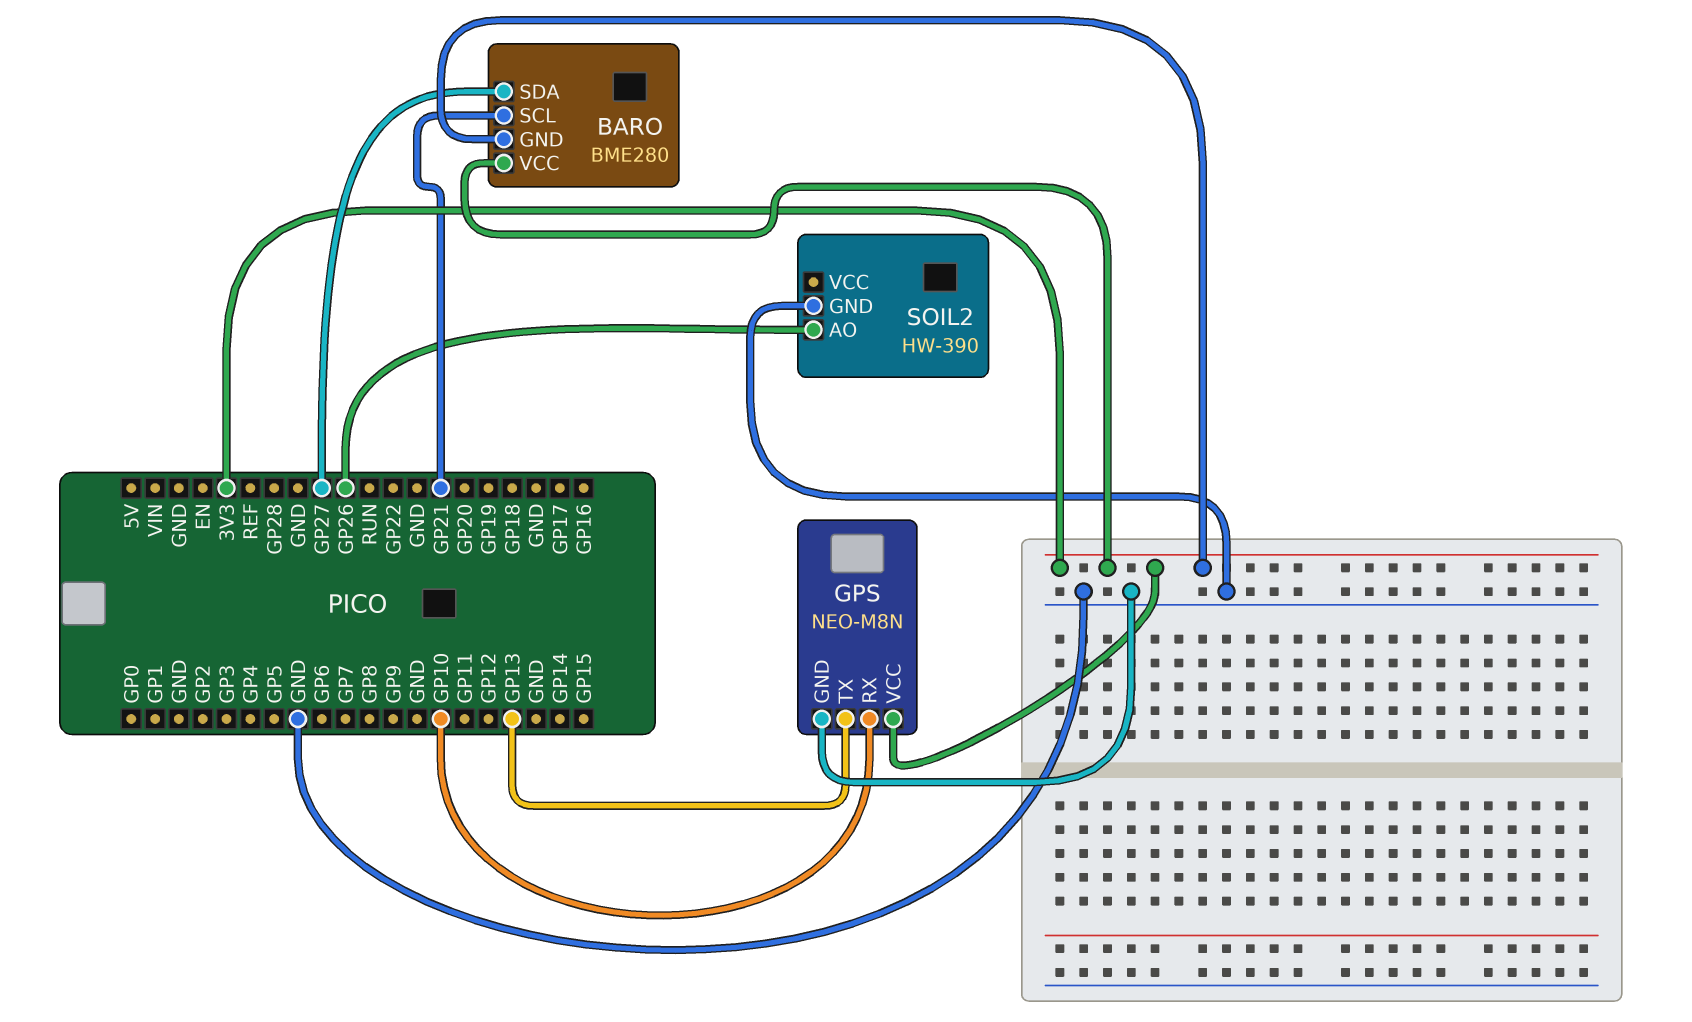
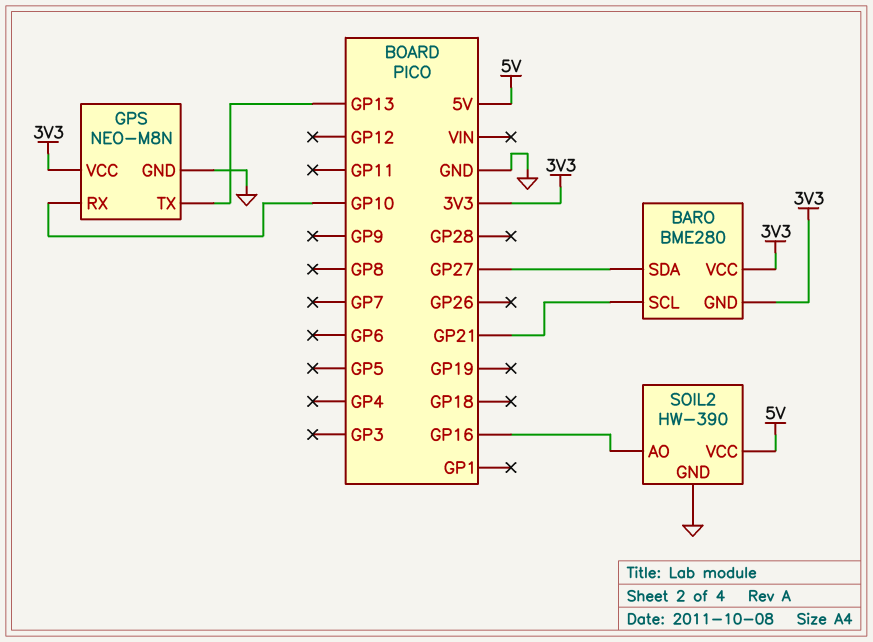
SOIL2 pin AO: GP26 -> GP16
SOIL2 pin VCC: none -> 5V

